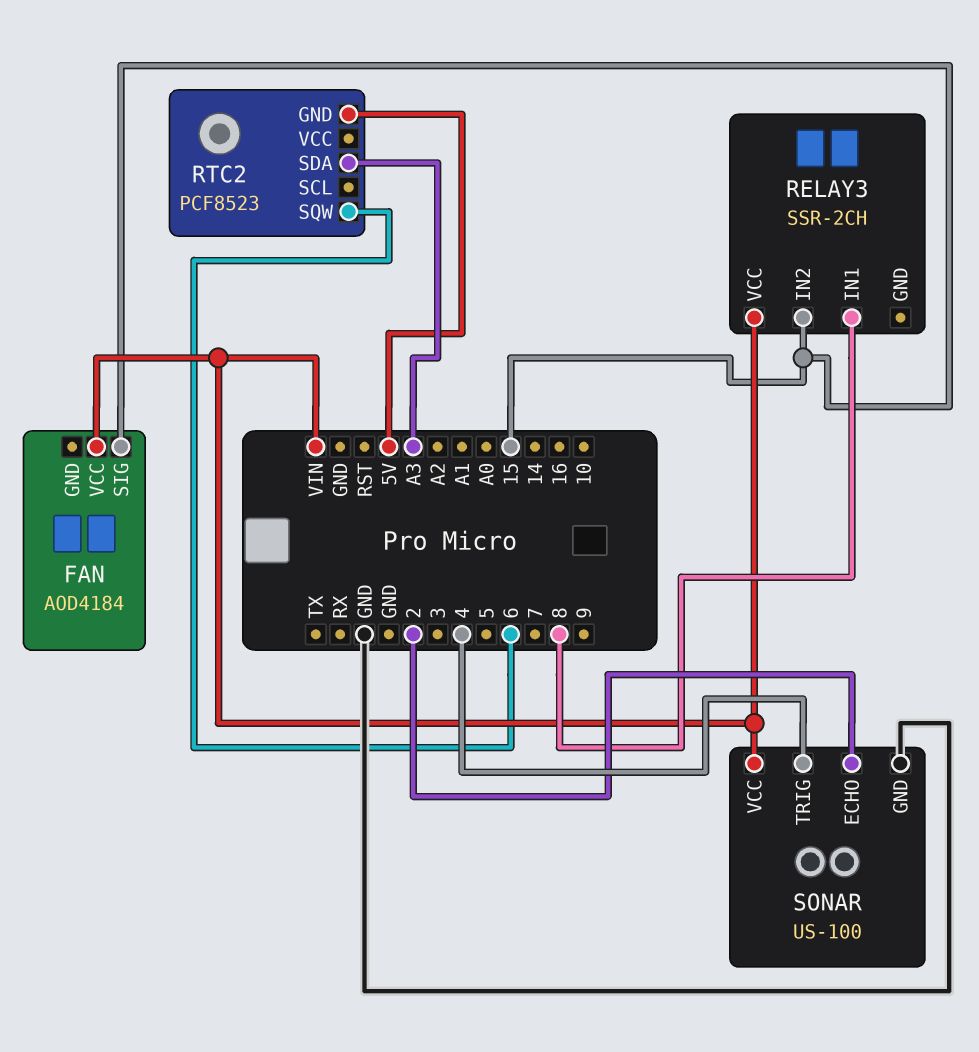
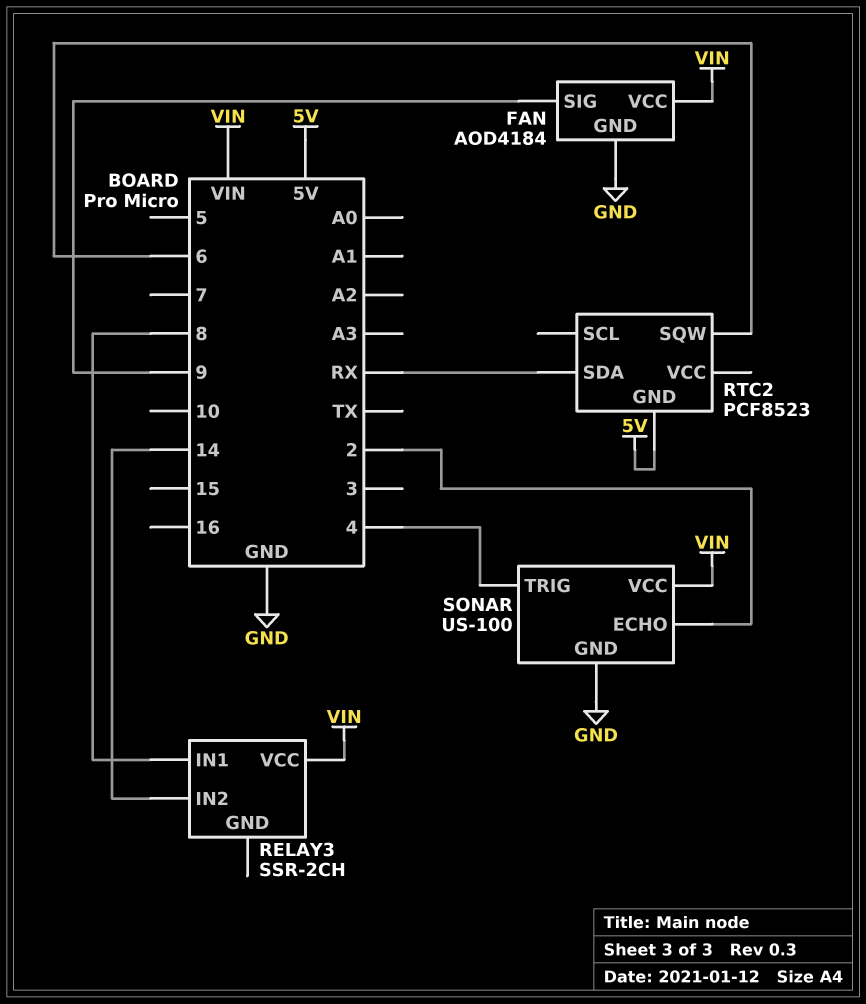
FAN pin GND: none -> GND
FAN pin SIG: 15 -> 9
RELAY3 pin IN2: 15 -> 14
RTC2 pin SDA: A3 -> RX

